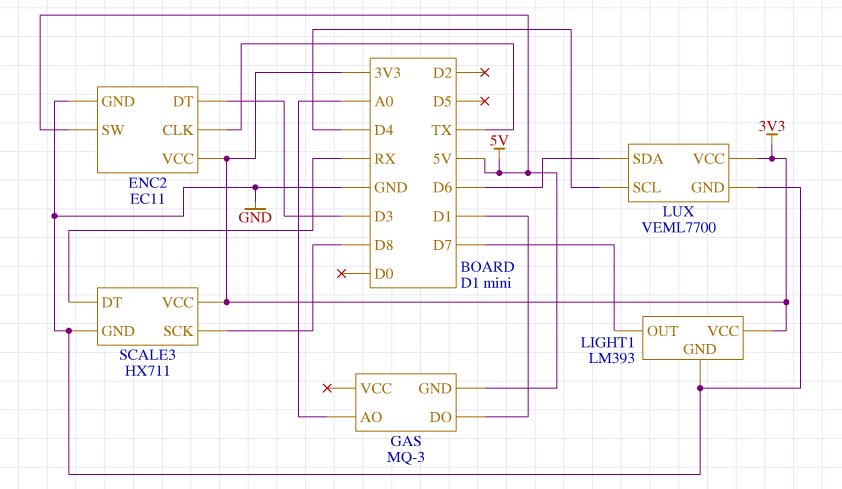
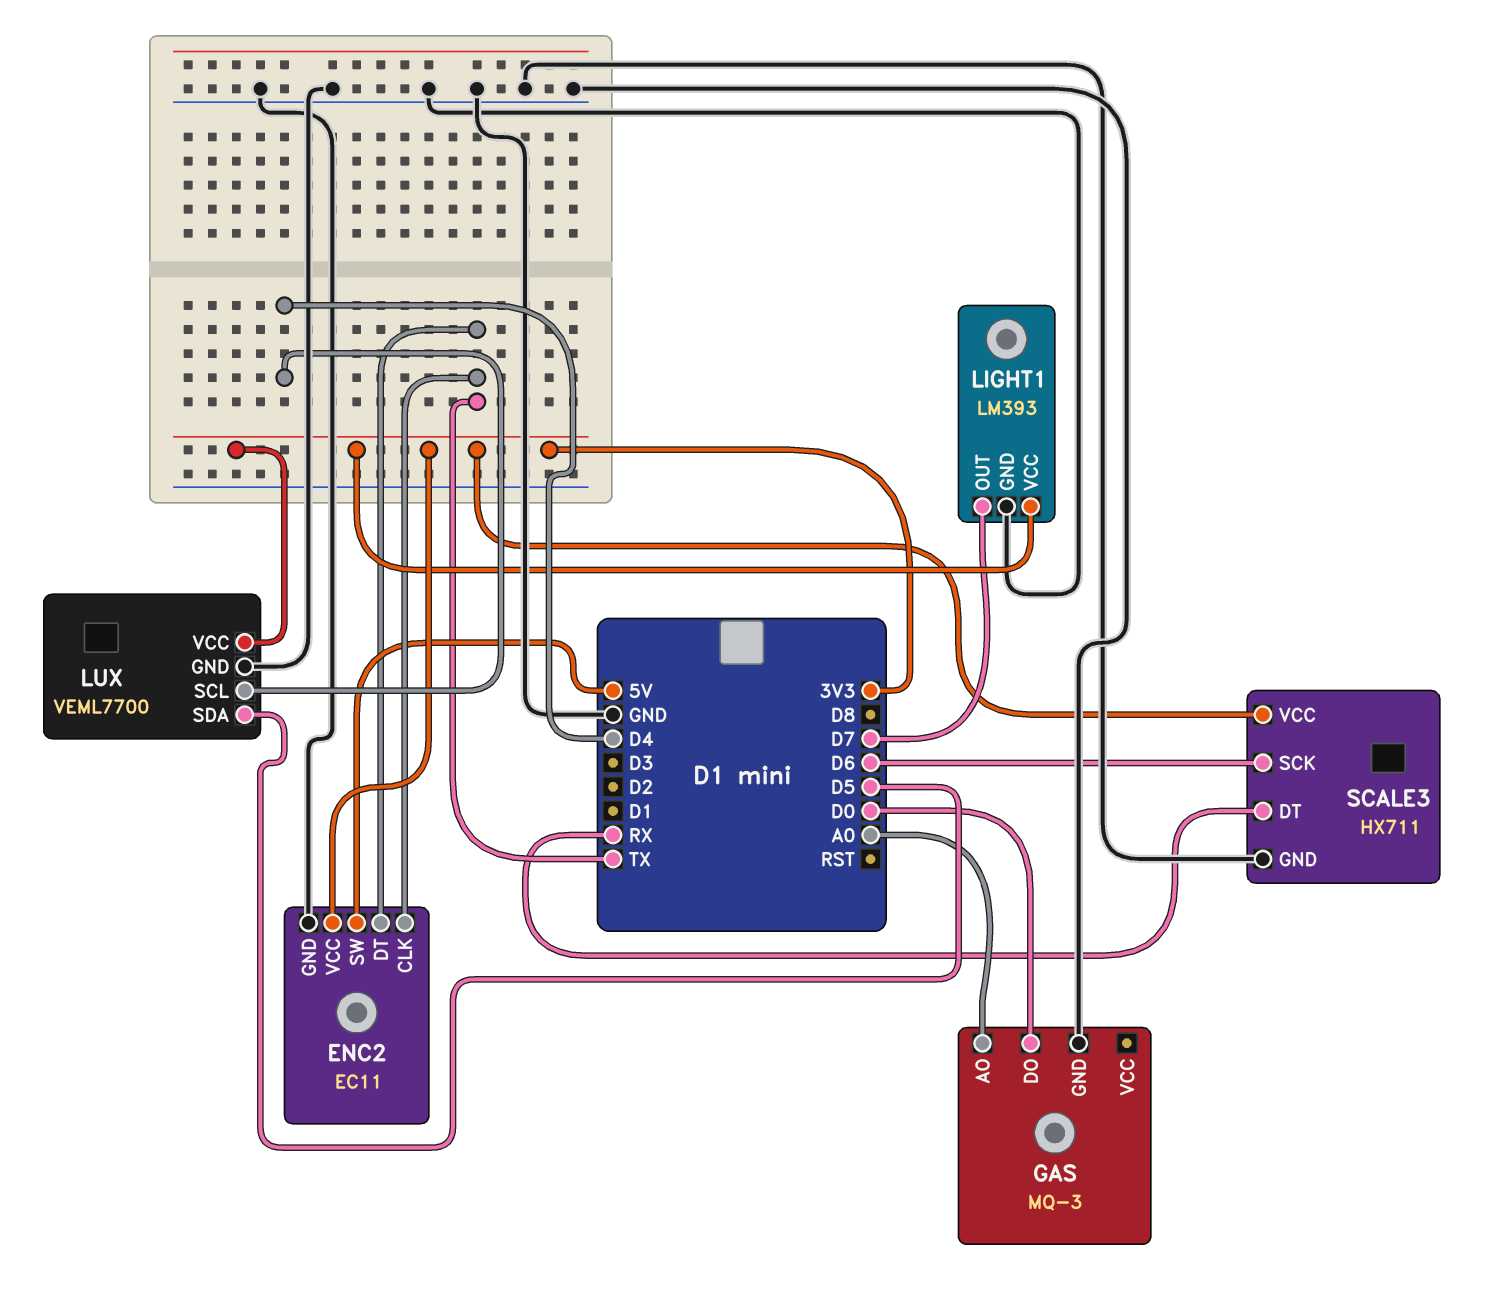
ENC2 pin DT: D3 -> TX
GAS pin DO: D1 -> D0
GAS pin GND: 5V -> GND
LUX pin SDA: D6 -> D5
SCALE3 pin SCK: D8 -> D6

